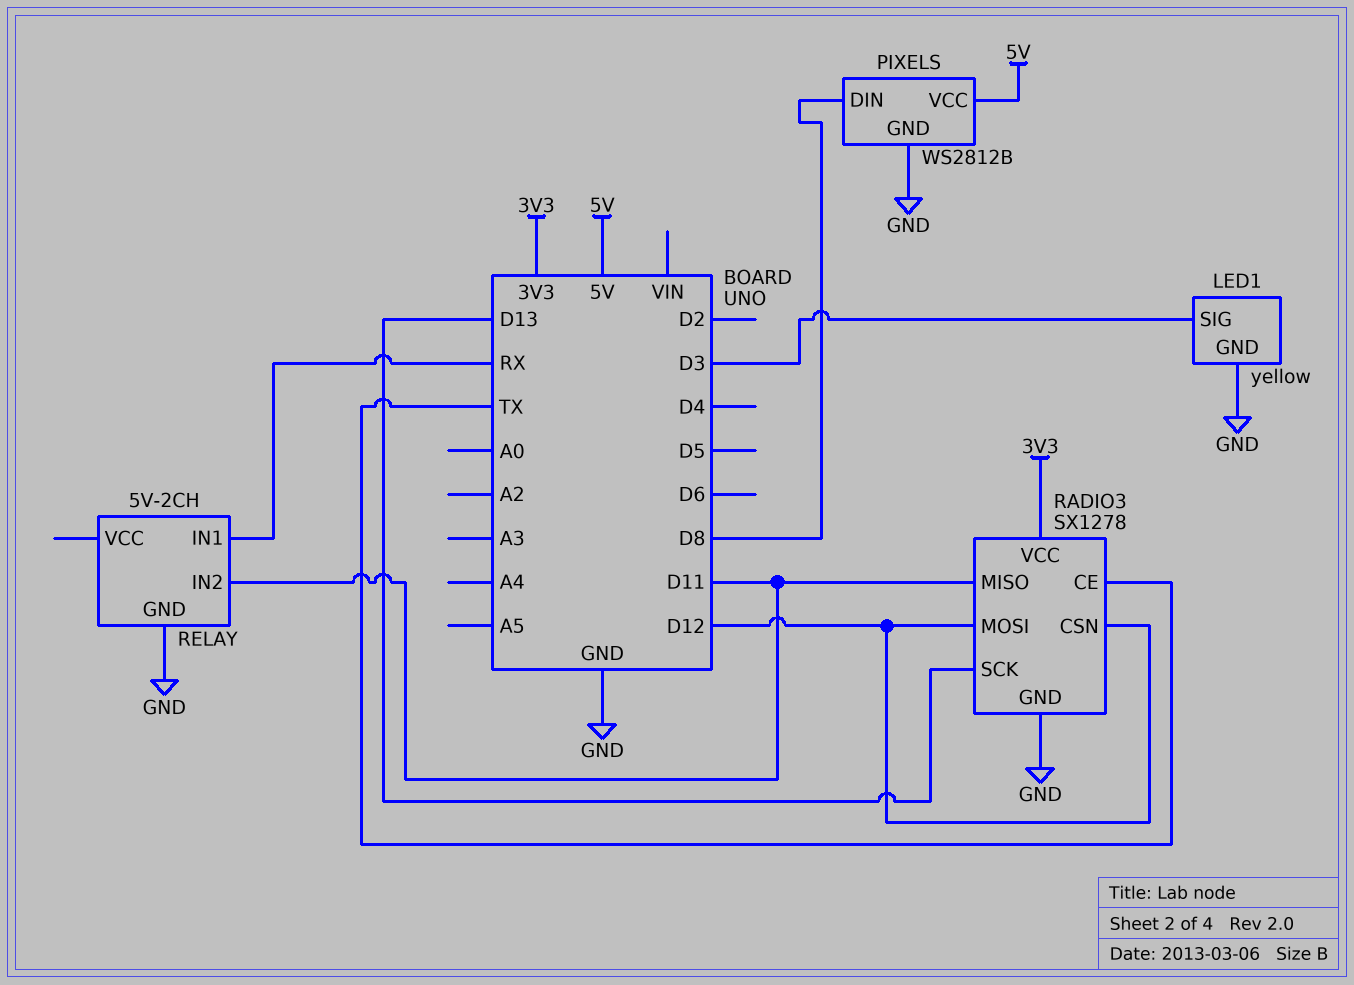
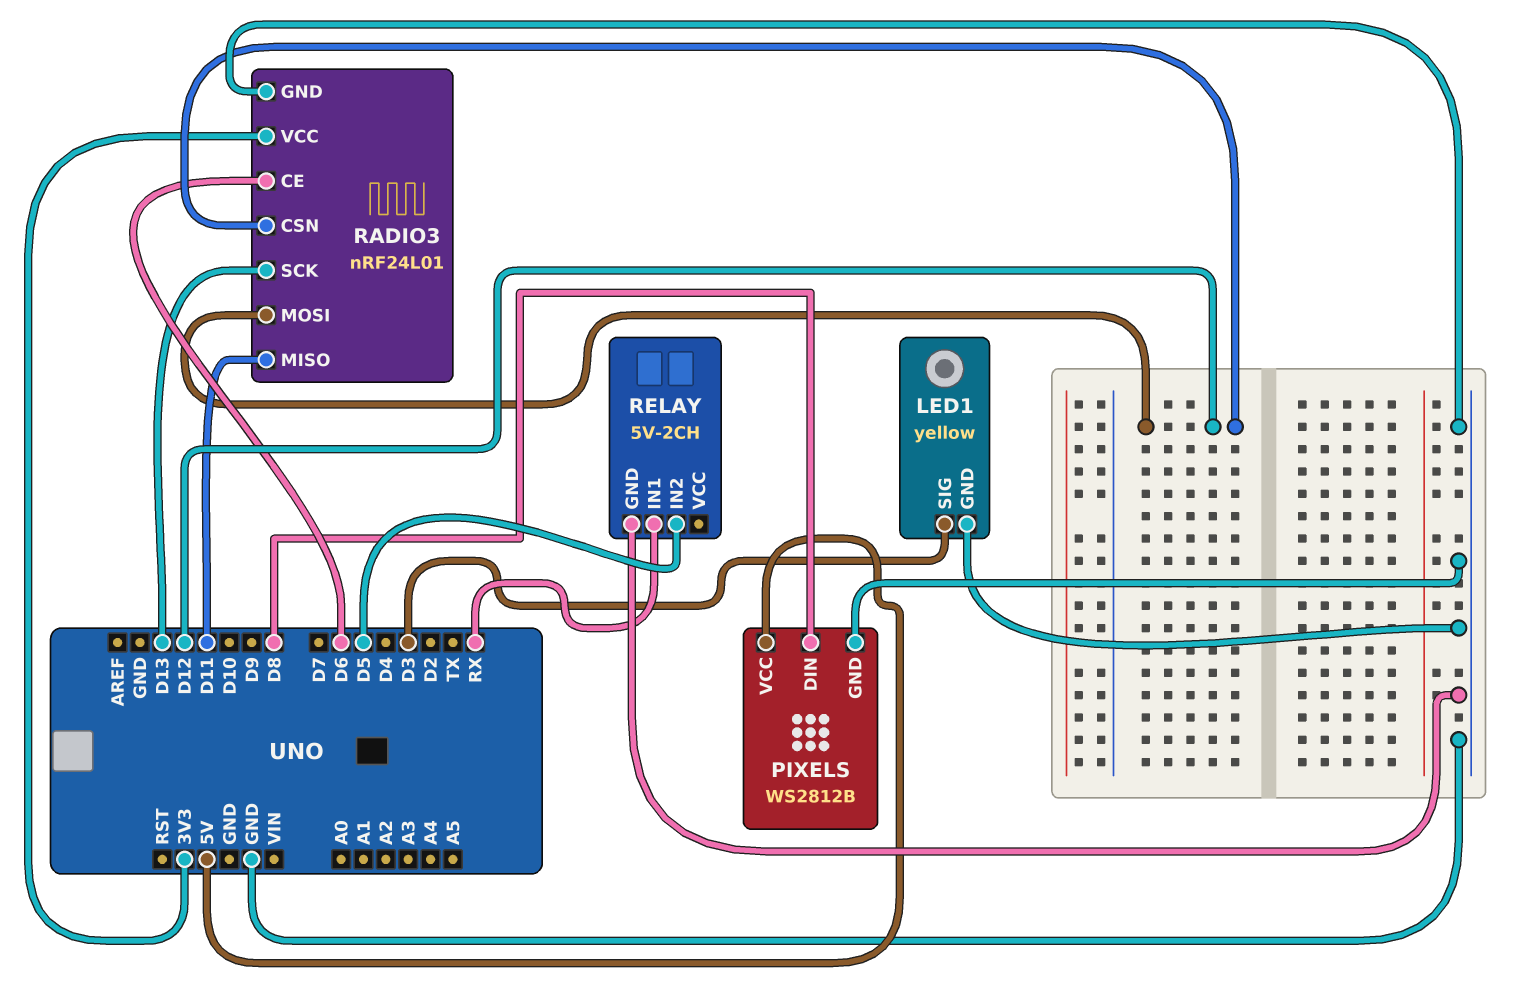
RADIO3: SX1278 -> nRF24L01
RADIO3 pin CE: TX -> D6
RELAY pin IN2: D11 -> D5

